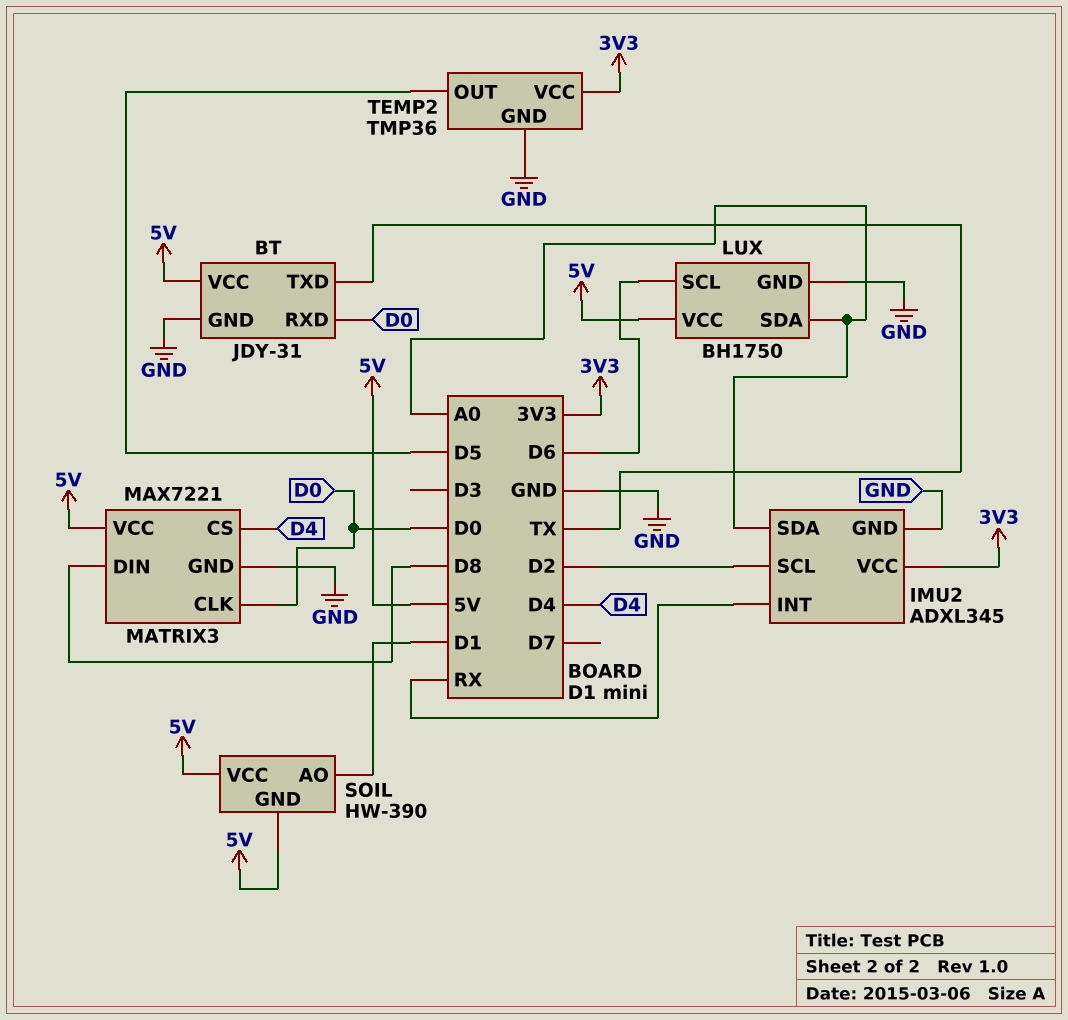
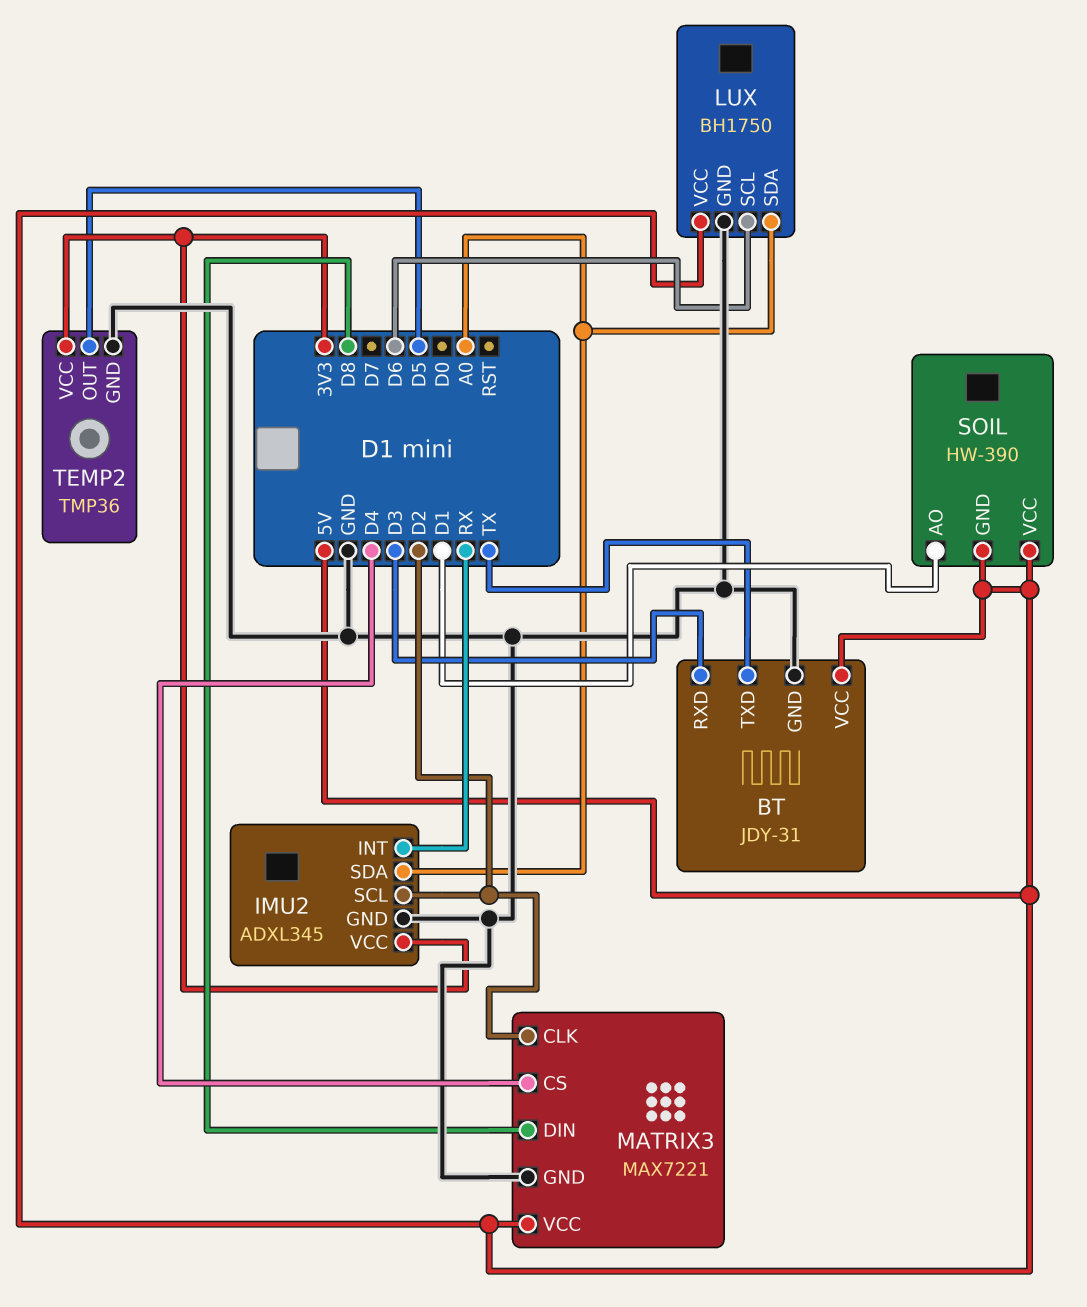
BT pin RXD: D0 -> D3
MATRIX3 pin CLK: D0 -> D2

